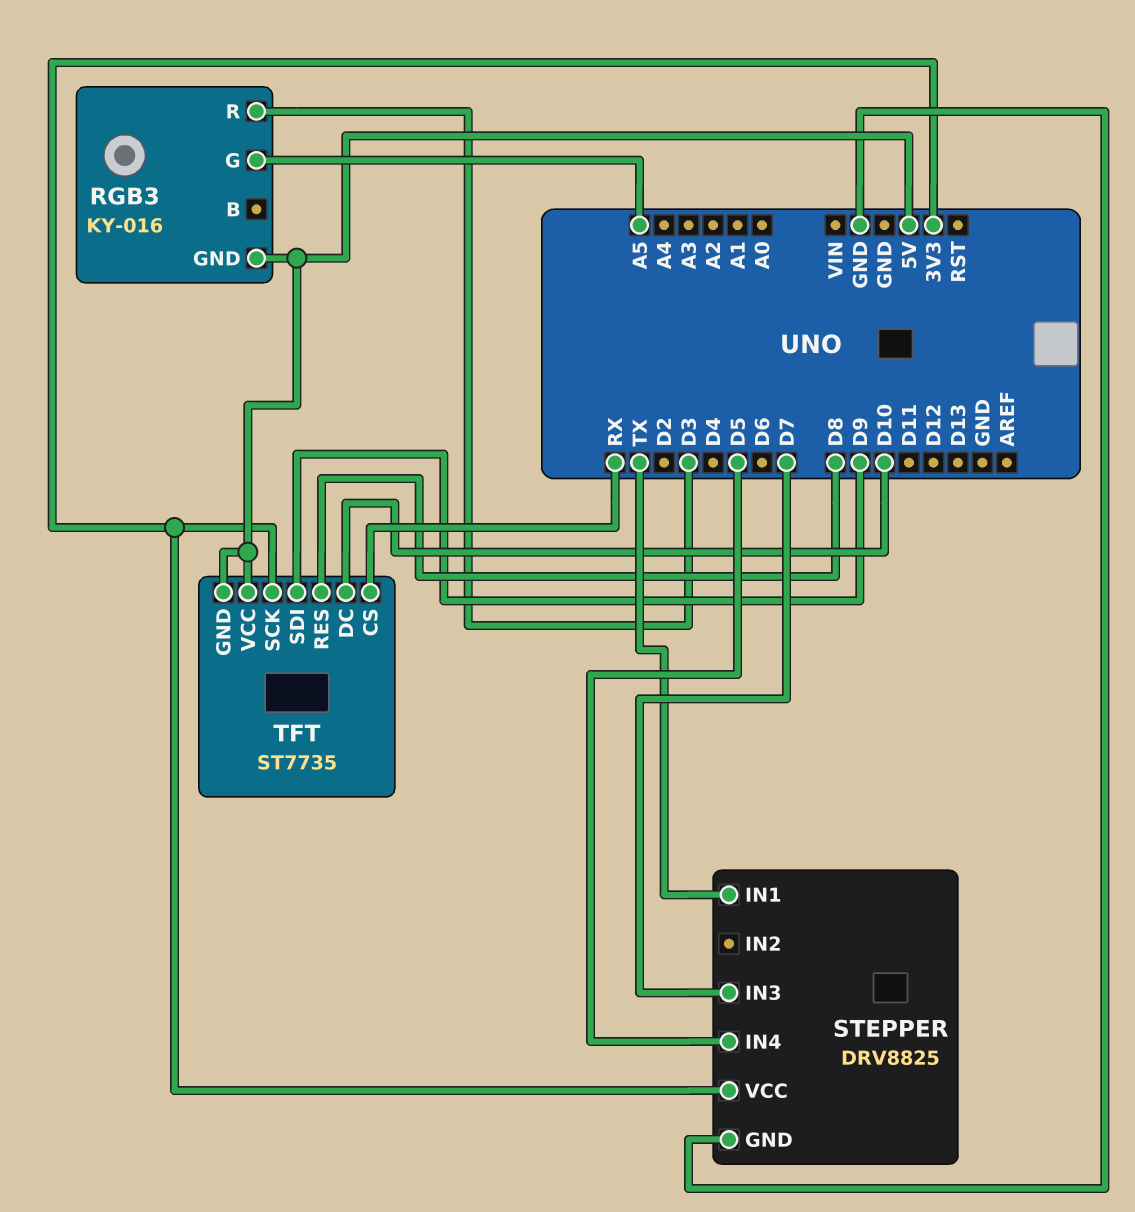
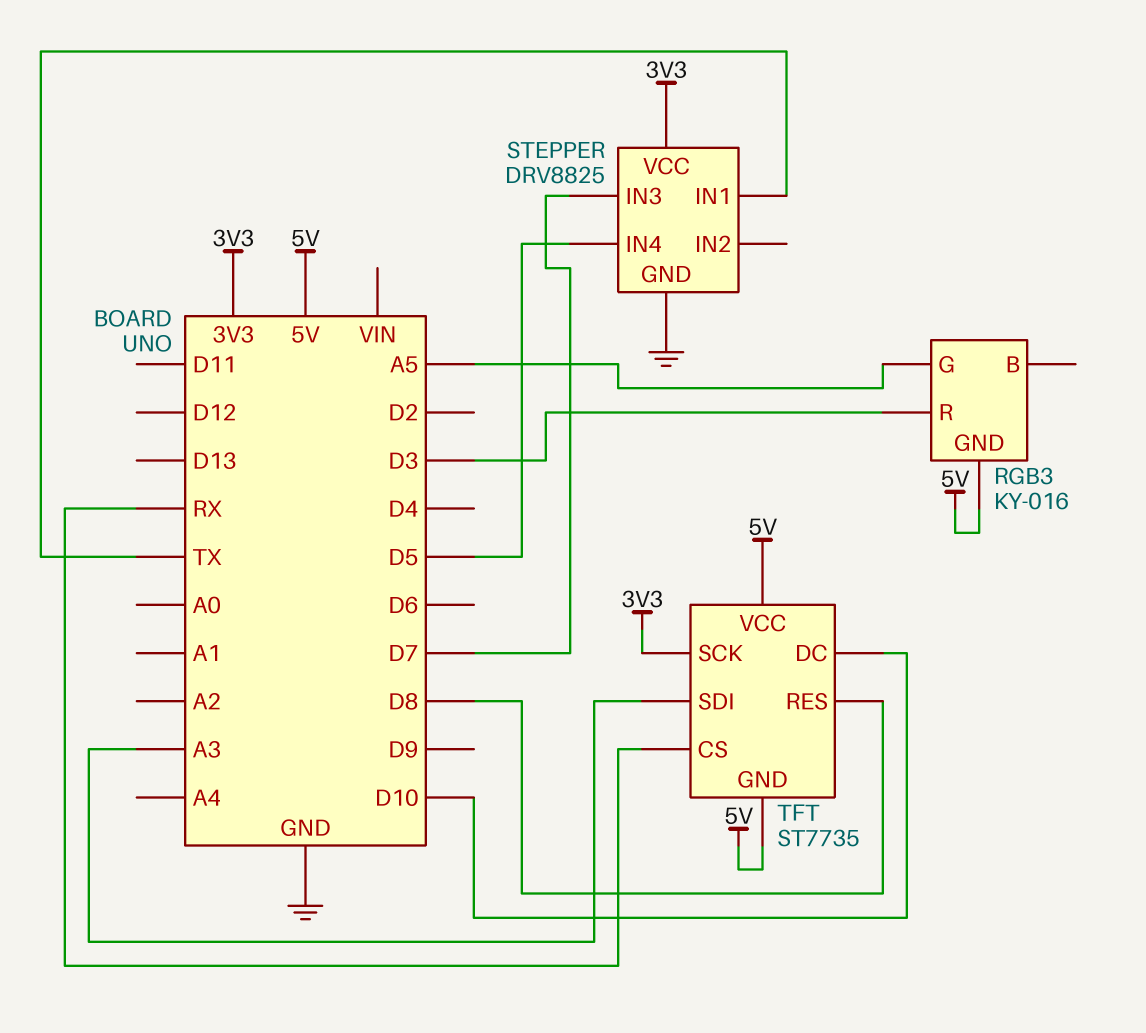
TFT pin SDI: D9 -> A3

